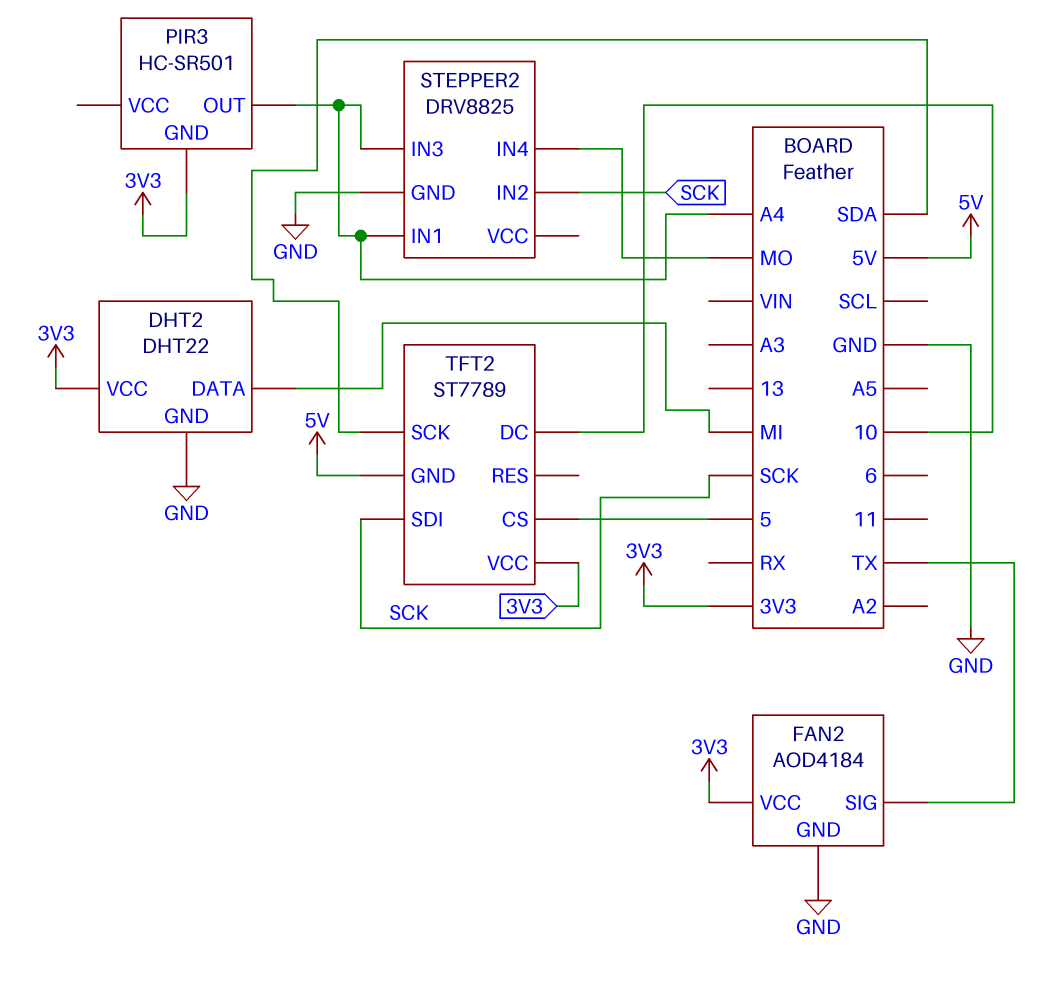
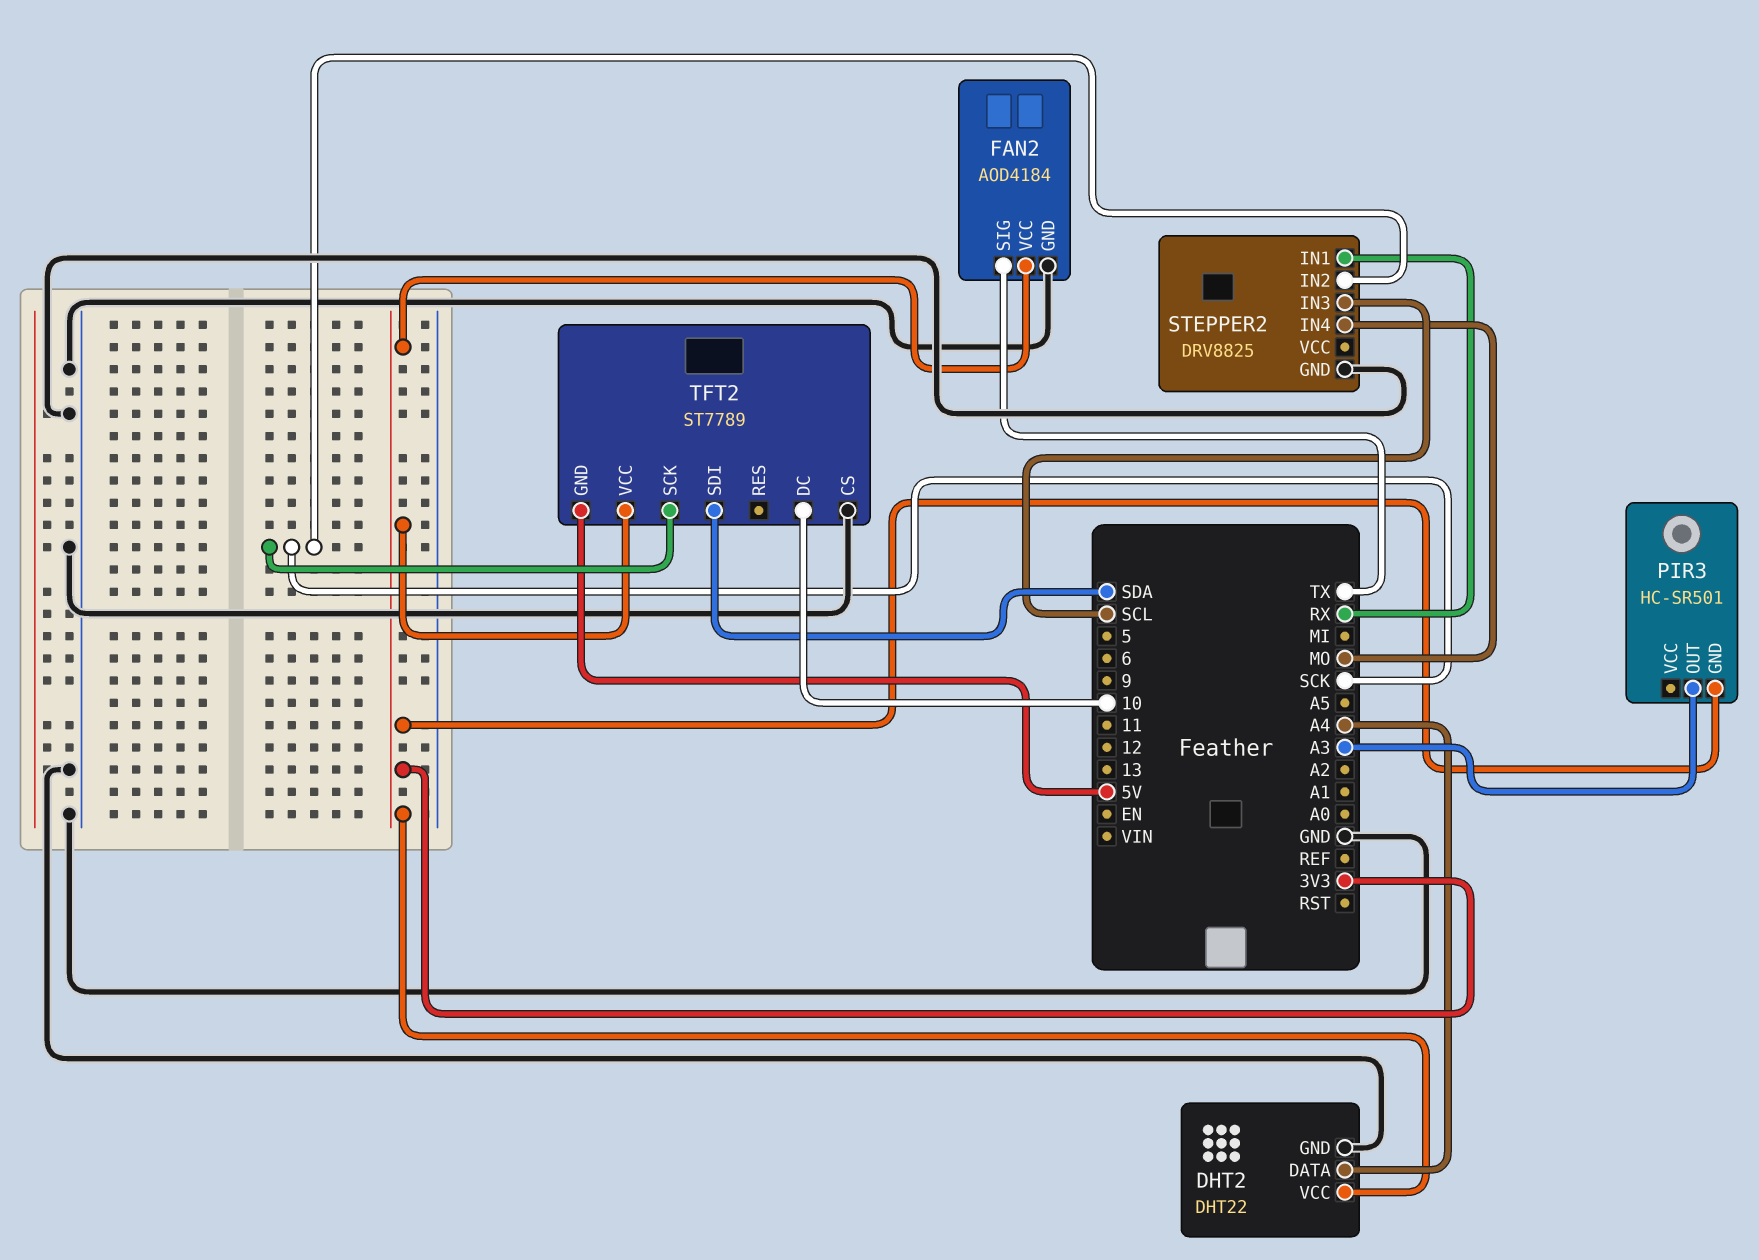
DHT2 pin DATA: MI -> A4
PIR3 pin OUT: A4 -> A3
STEPPER2 pin IN1: A4 -> RX
STEPPER2 pin IN3: A4 -> SCL
TFT2 pin CS: 5 -> GND
TFT2 pin SCK: SDA -> SCK
TFT2 pin SDI: SCK -> SDA

